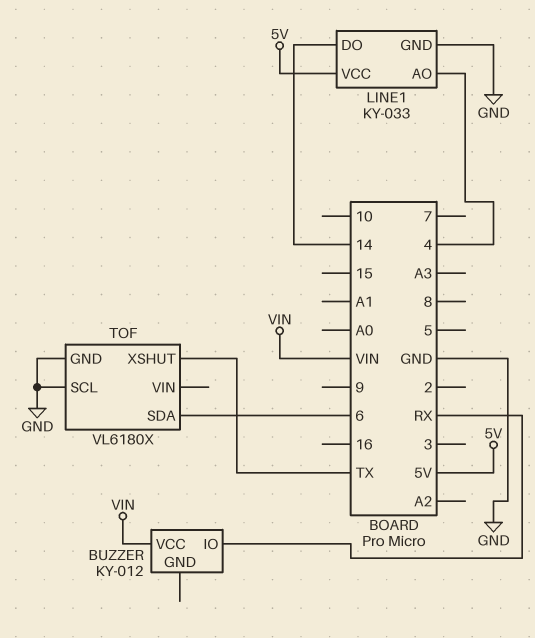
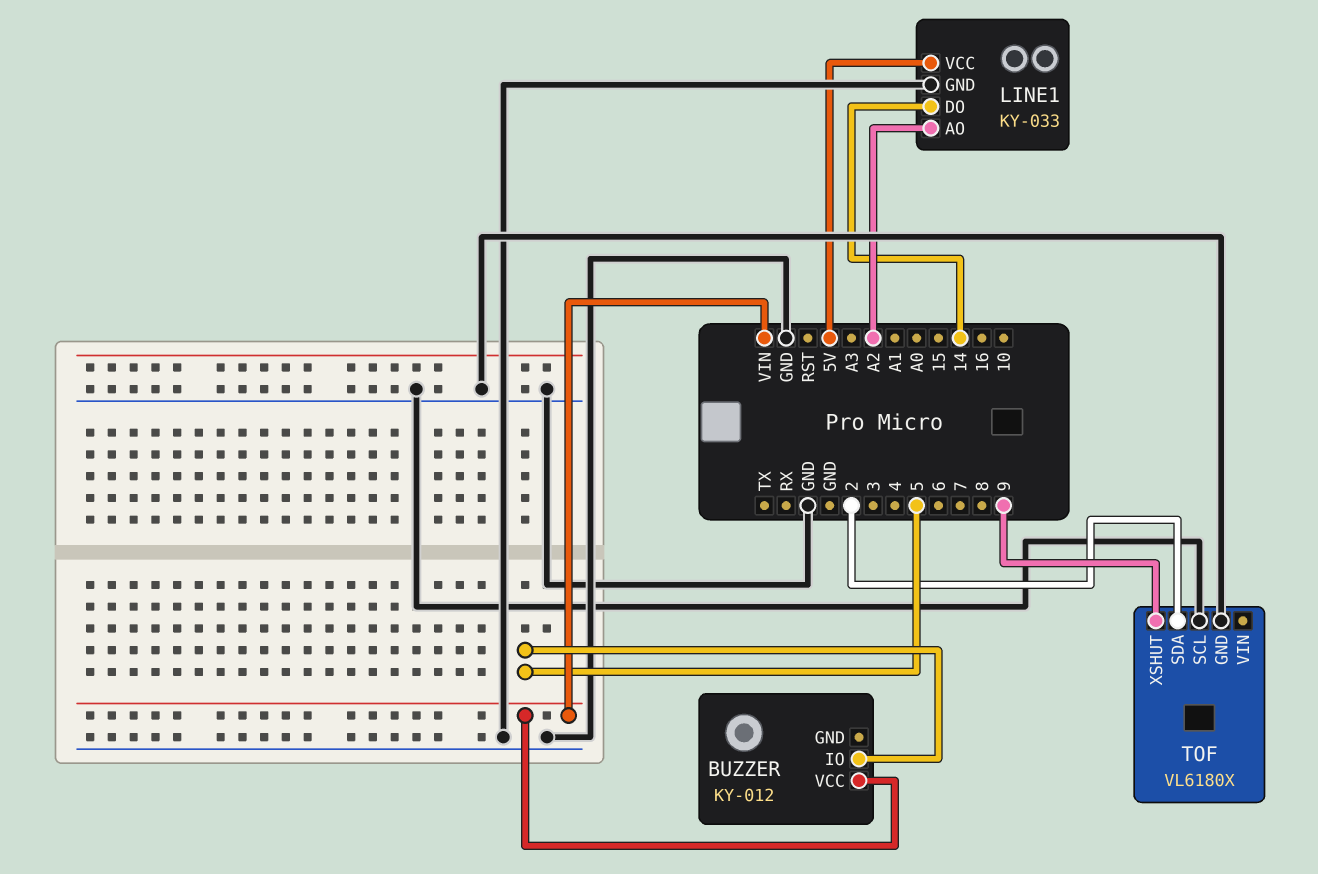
BUZZER pin IO: RX -> 5
LINE1 pin AO: 4 -> A2
TOF pin SDA: 6 -> 2
TOF pin XSHUT: TX -> 9

